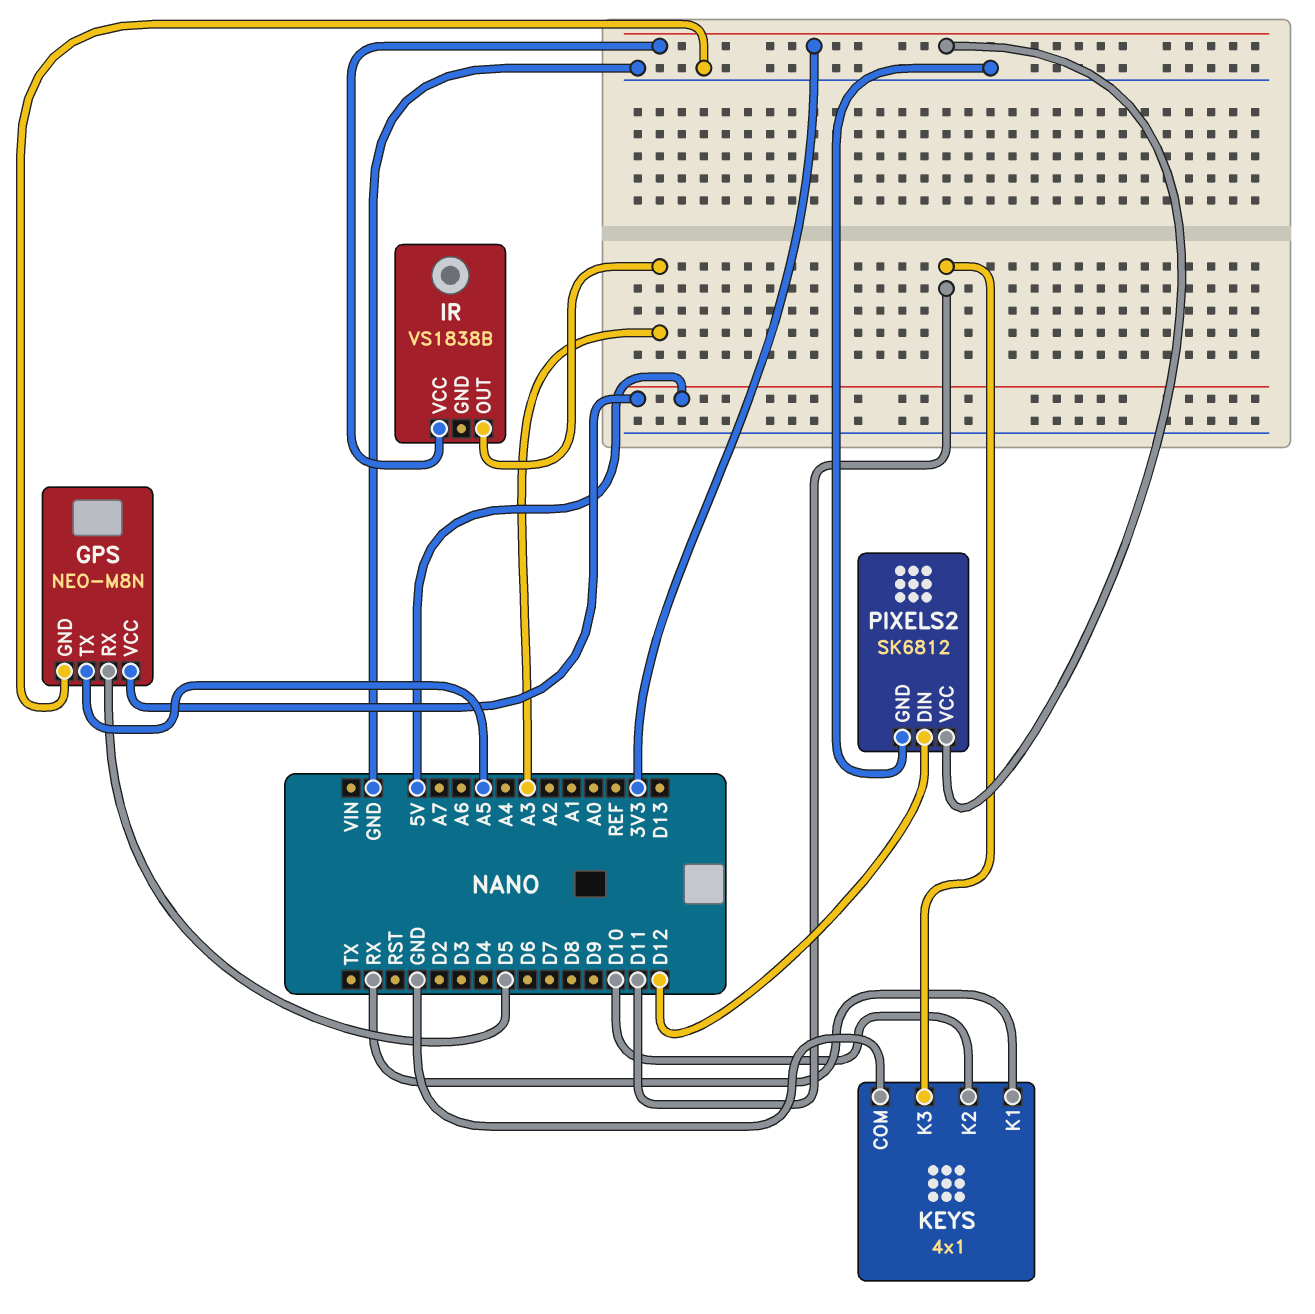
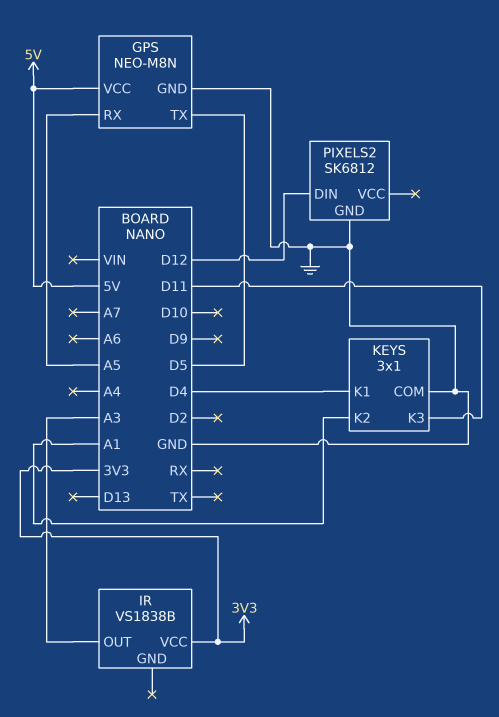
GPS pin RX: D5 -> A5
GPS pin TX: A5 -> D5
KEYS: 4x1 -> 3x1
KEYS pin K1: RX -> D4
KEYS pin K2: D10 -> A1
PIXELS2 pin VCC: 3V3 -> none

